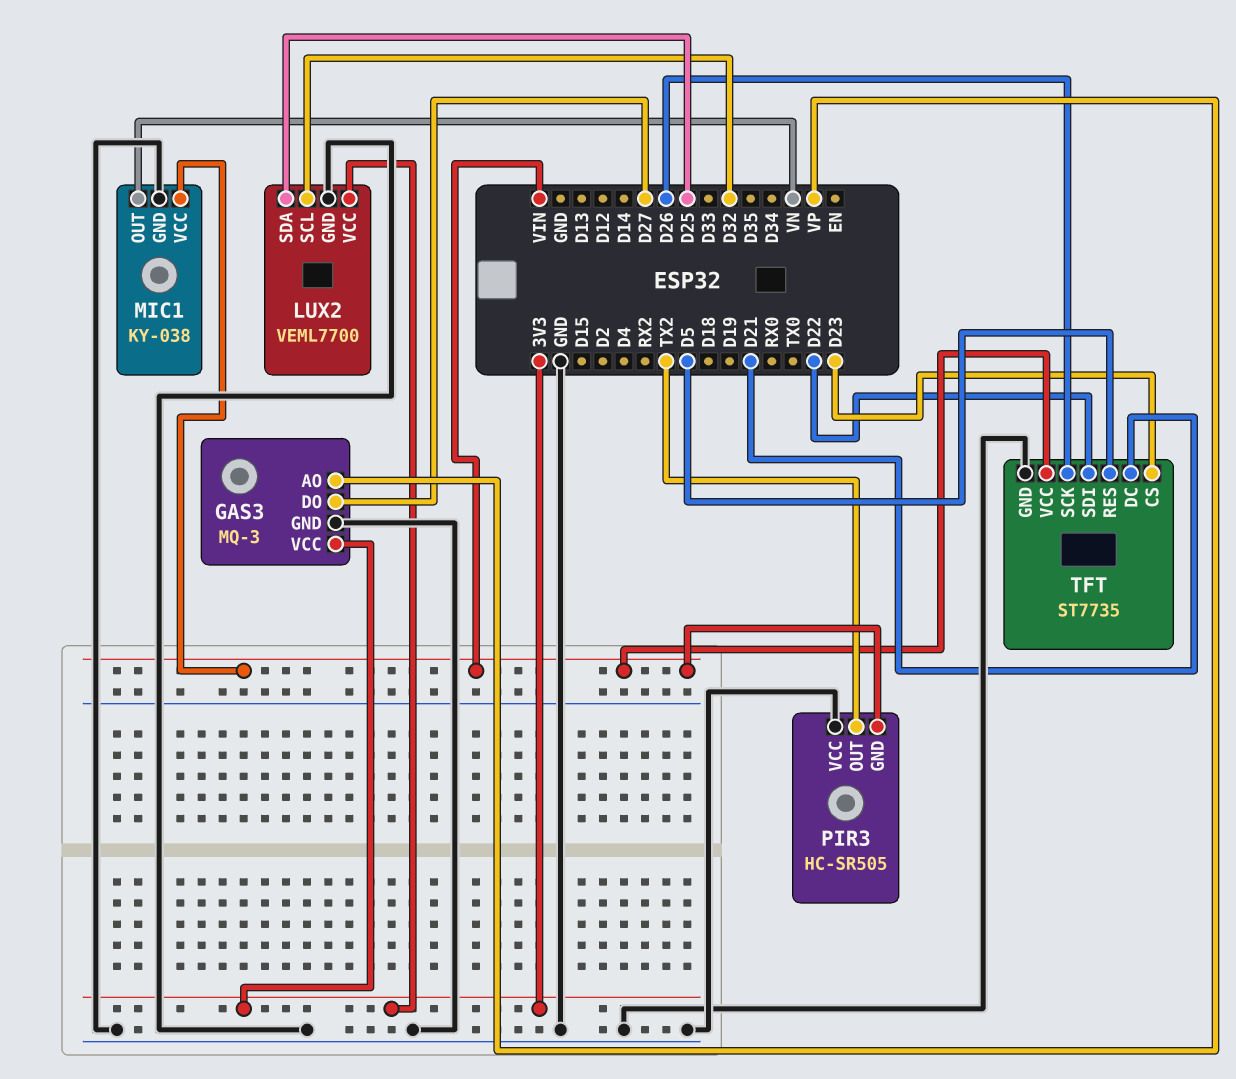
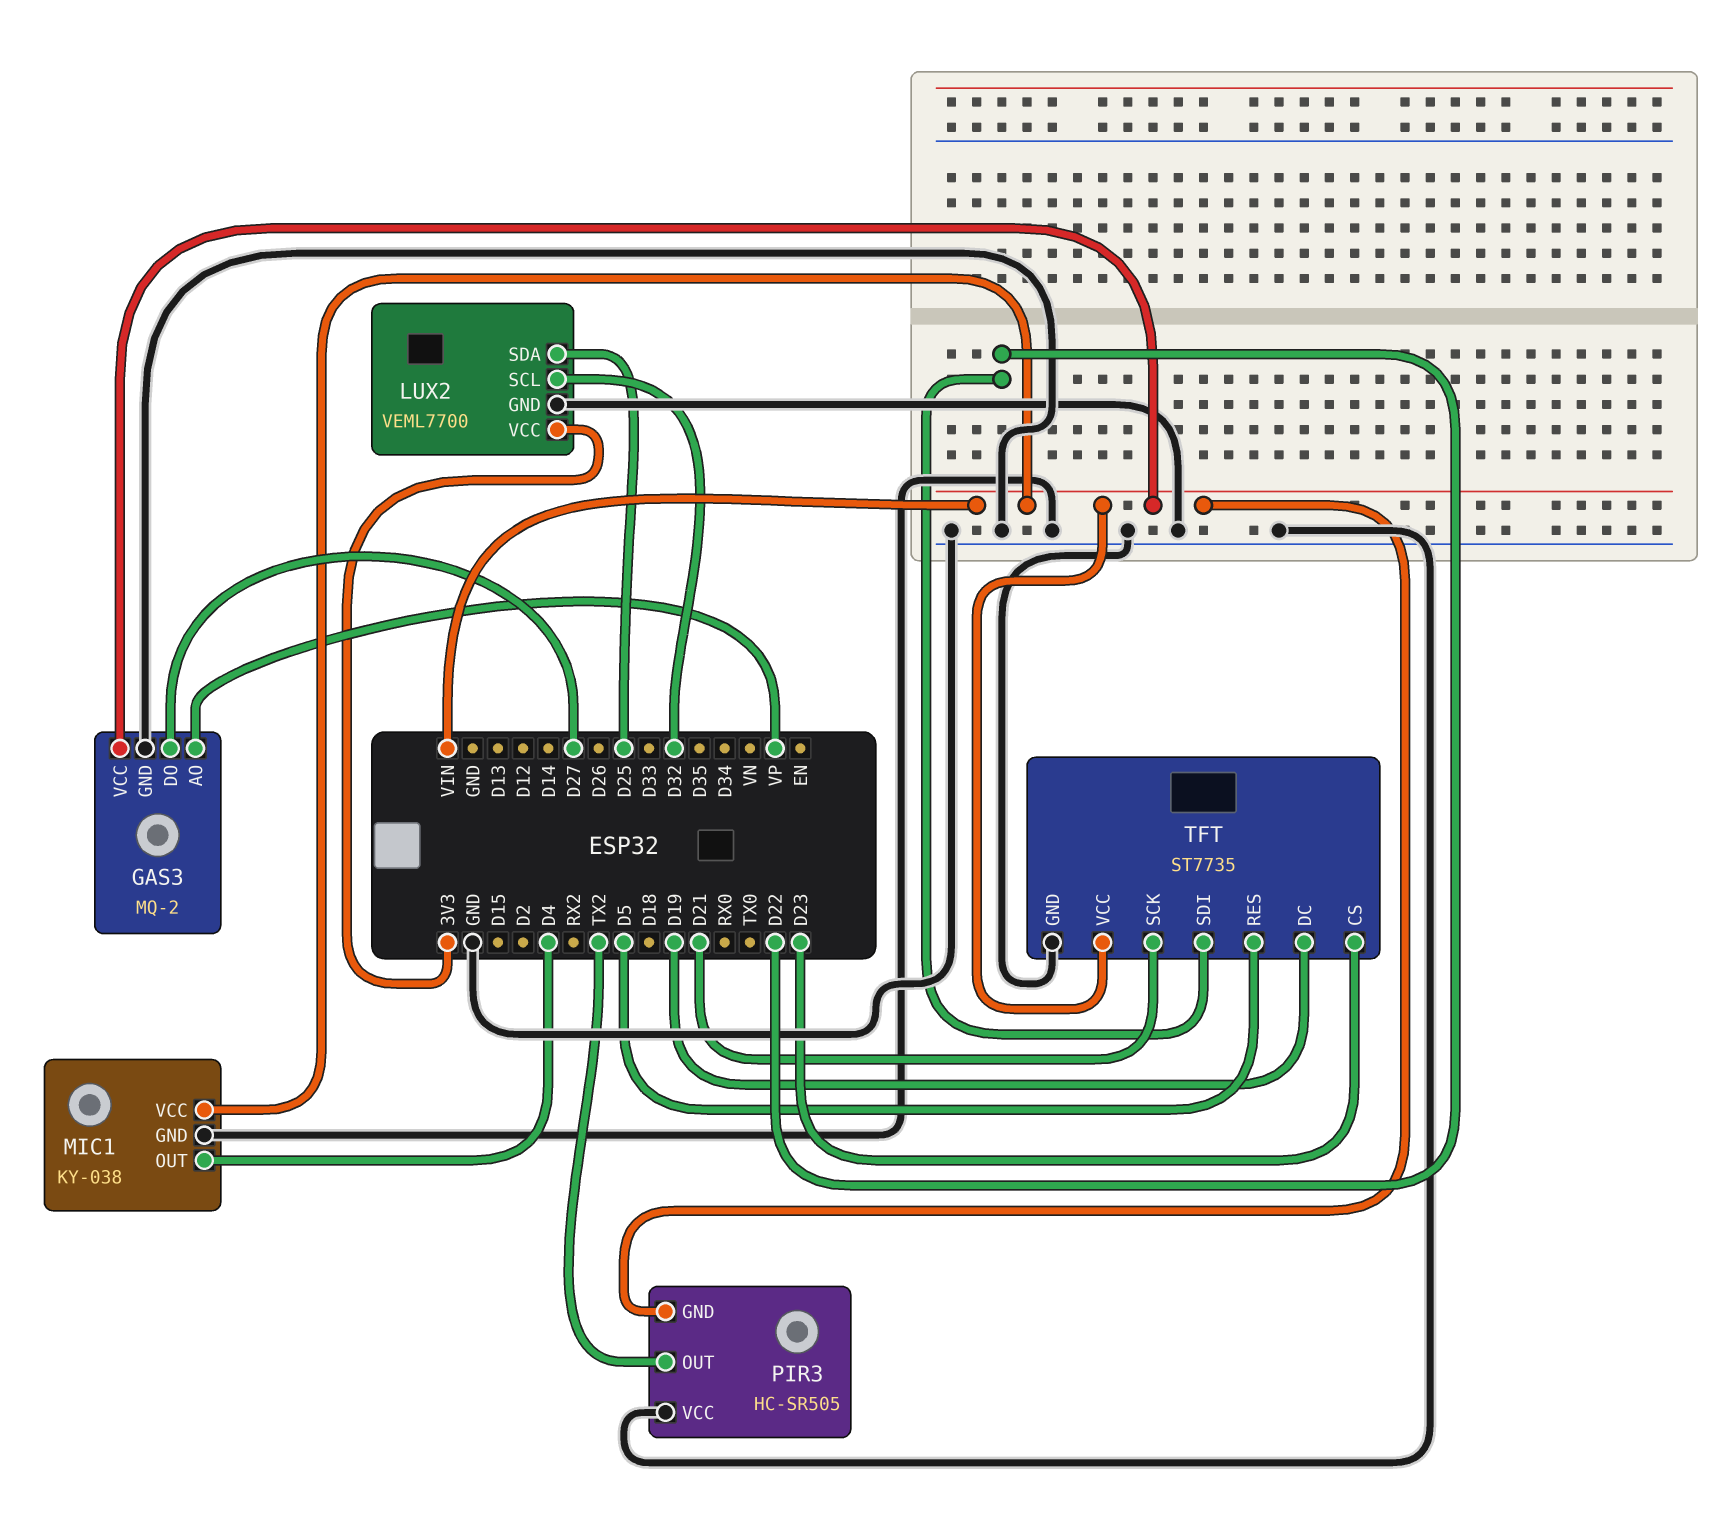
GAS3: MQ-3 -> MQ-2
GAS3 pin VCC: 3V3 -> VIN
MIC1 pin OUT: VN -> D4
TFT pin DC: D21 -> D19
TFT pin SCK: D26 -> D21

